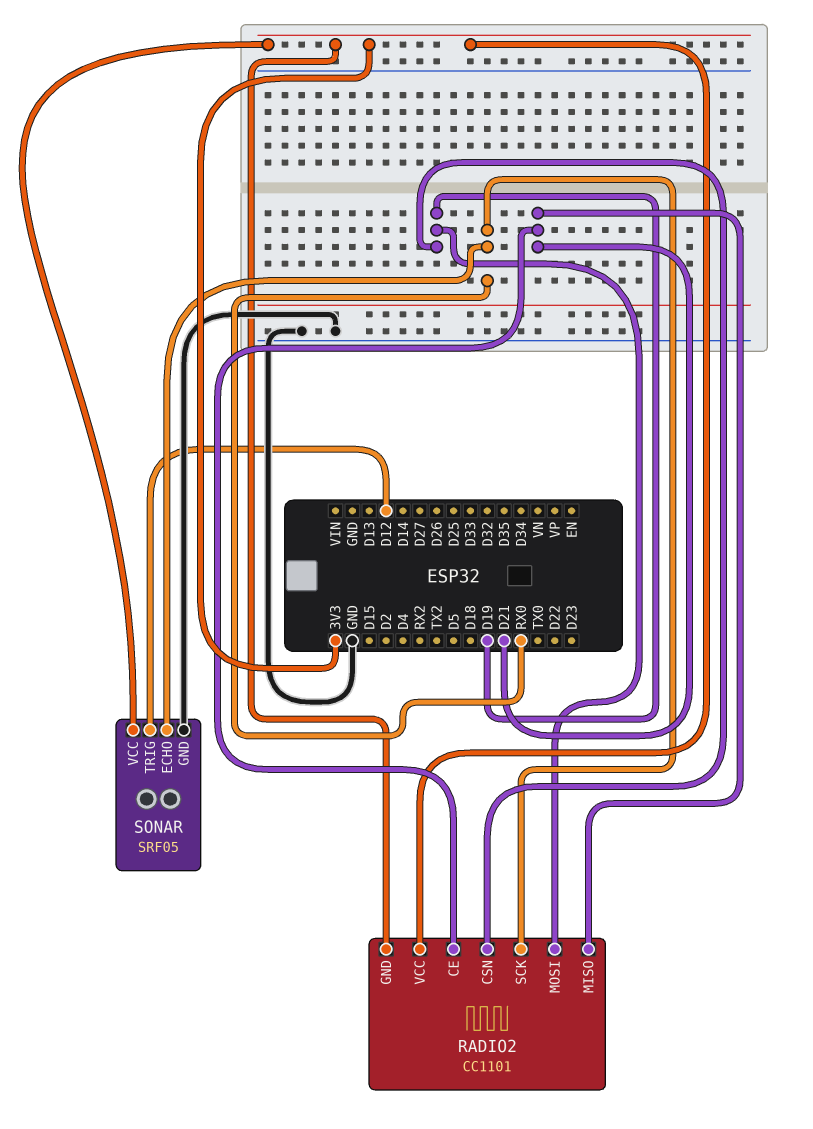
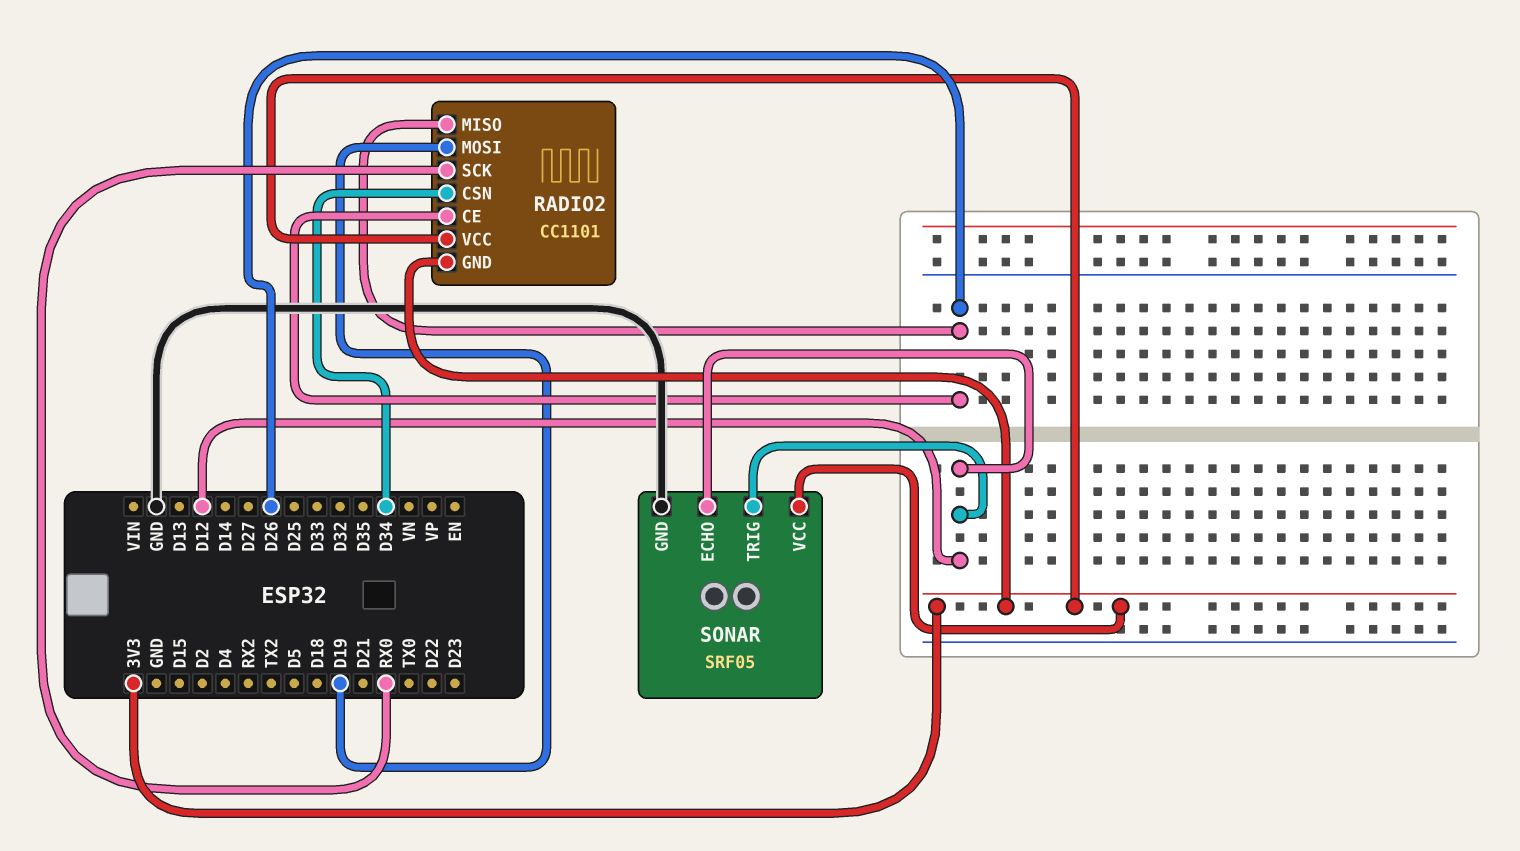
RADIO2 pin CE: D21 -> D26
RADIO2 pin CSN: D19 -> D34
RADIO2 pin MISO: D21 -> D26
SONAR pin ECHO: RX0 -> D12

